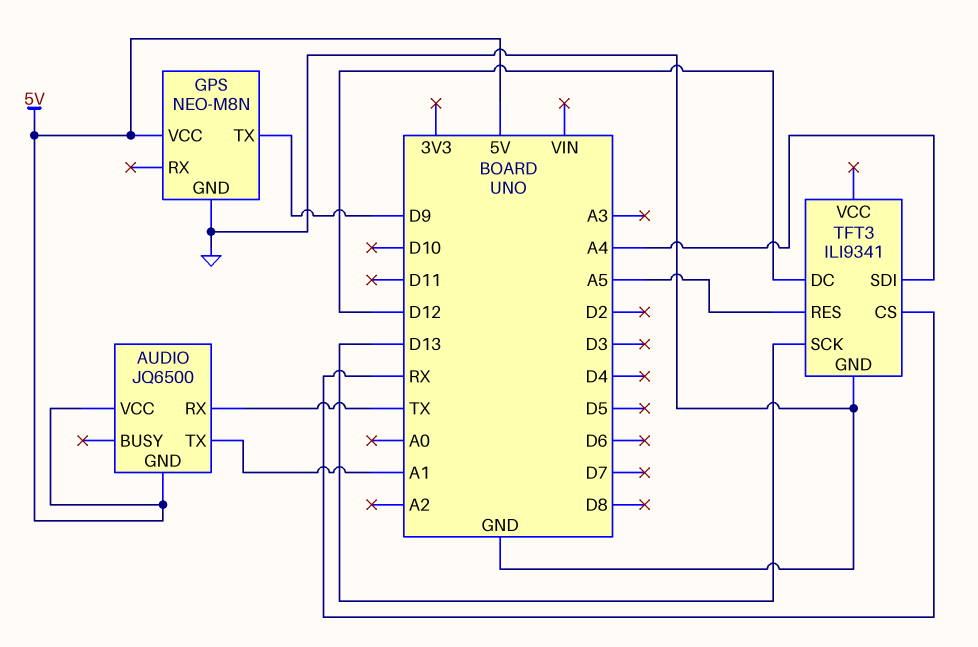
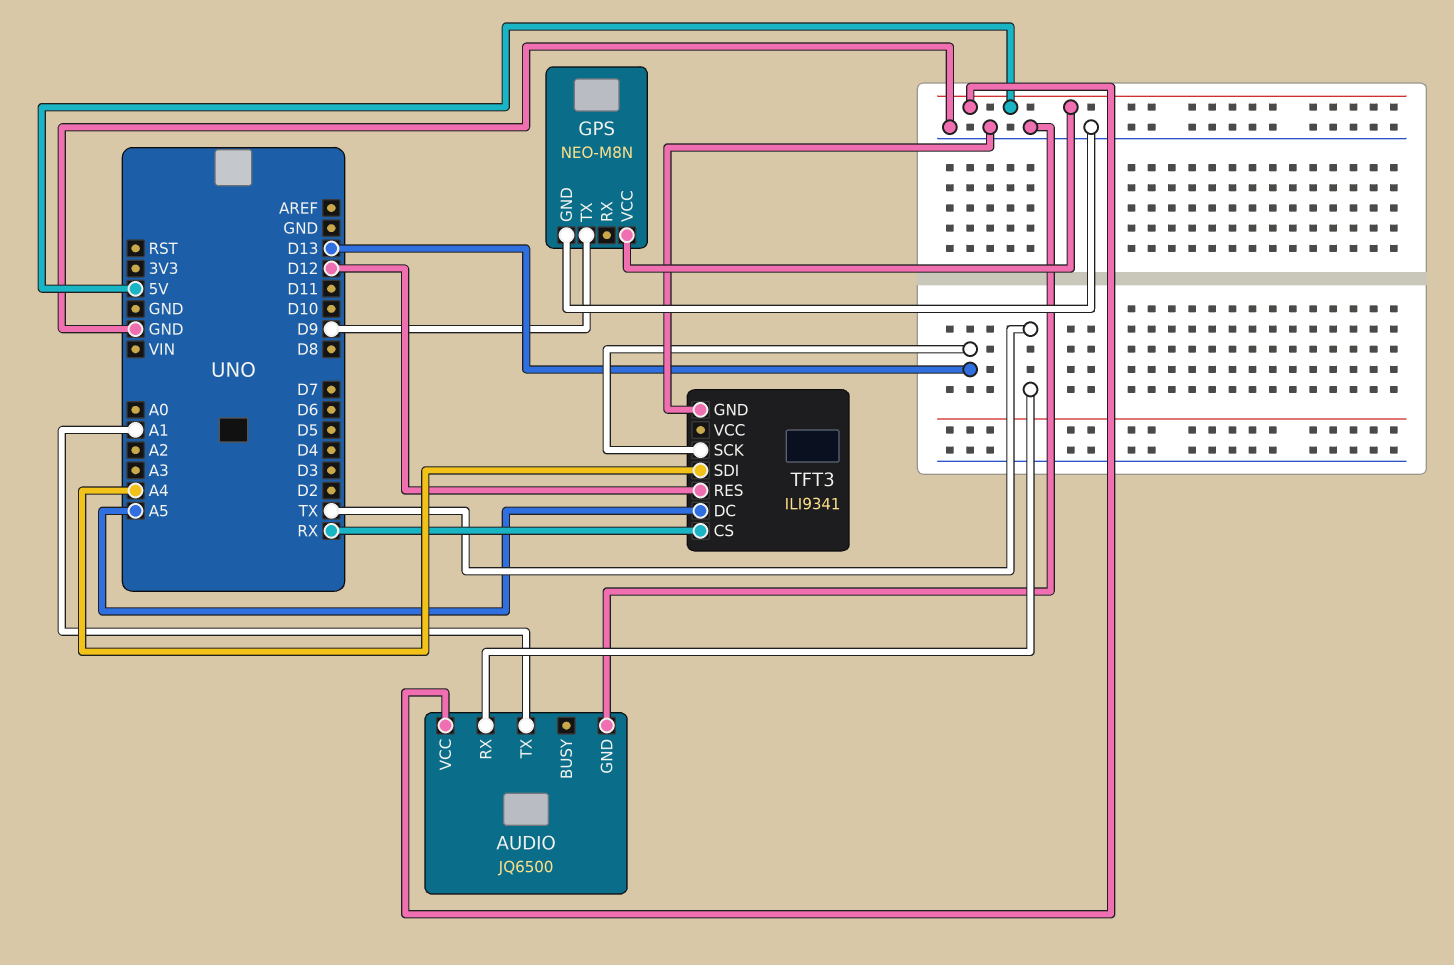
AUDIO pin GND: 5V -> GND
TFT3 pin DC: D12 -> A5
TFT3 pin RES: A5 -> D12

